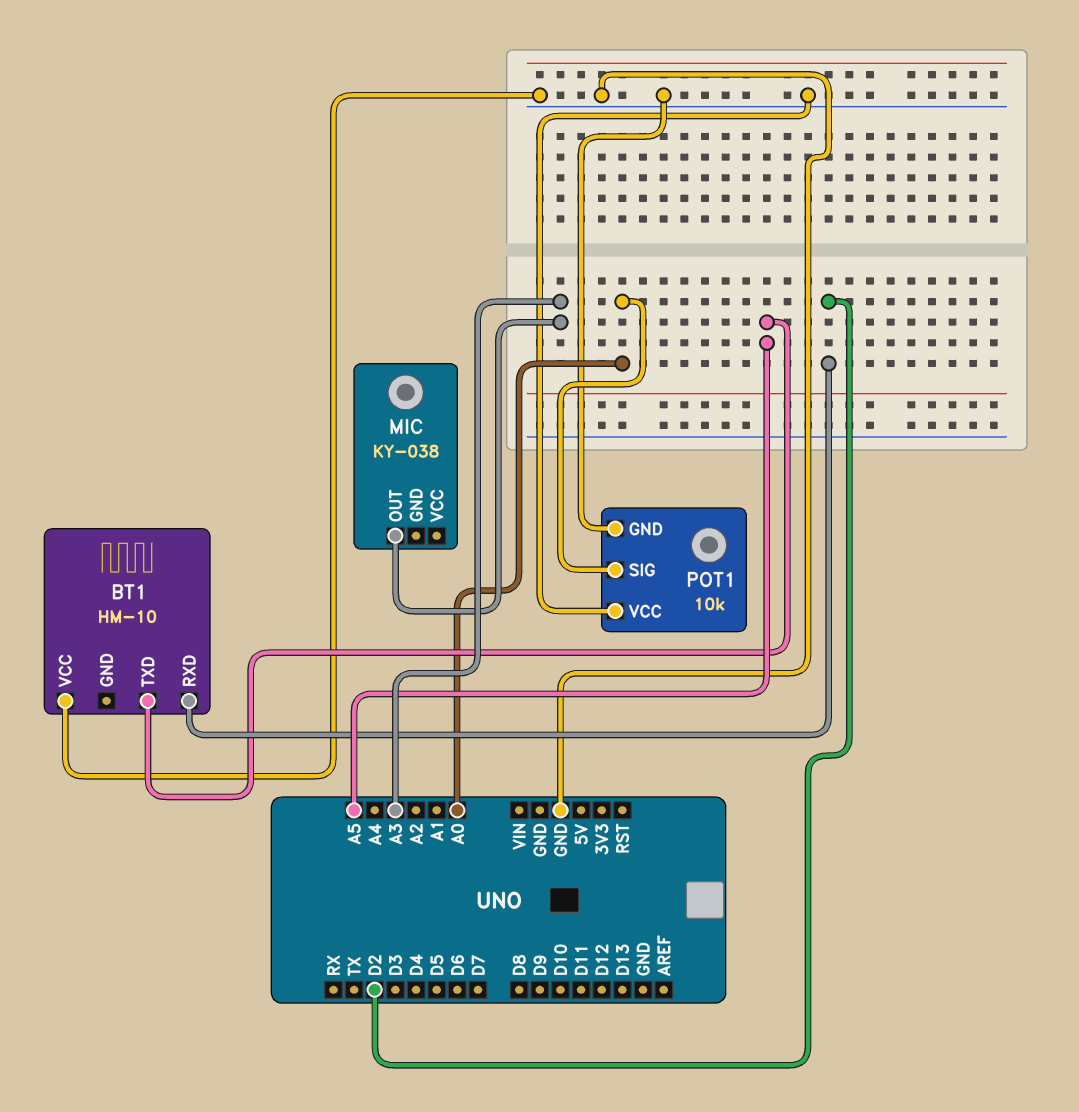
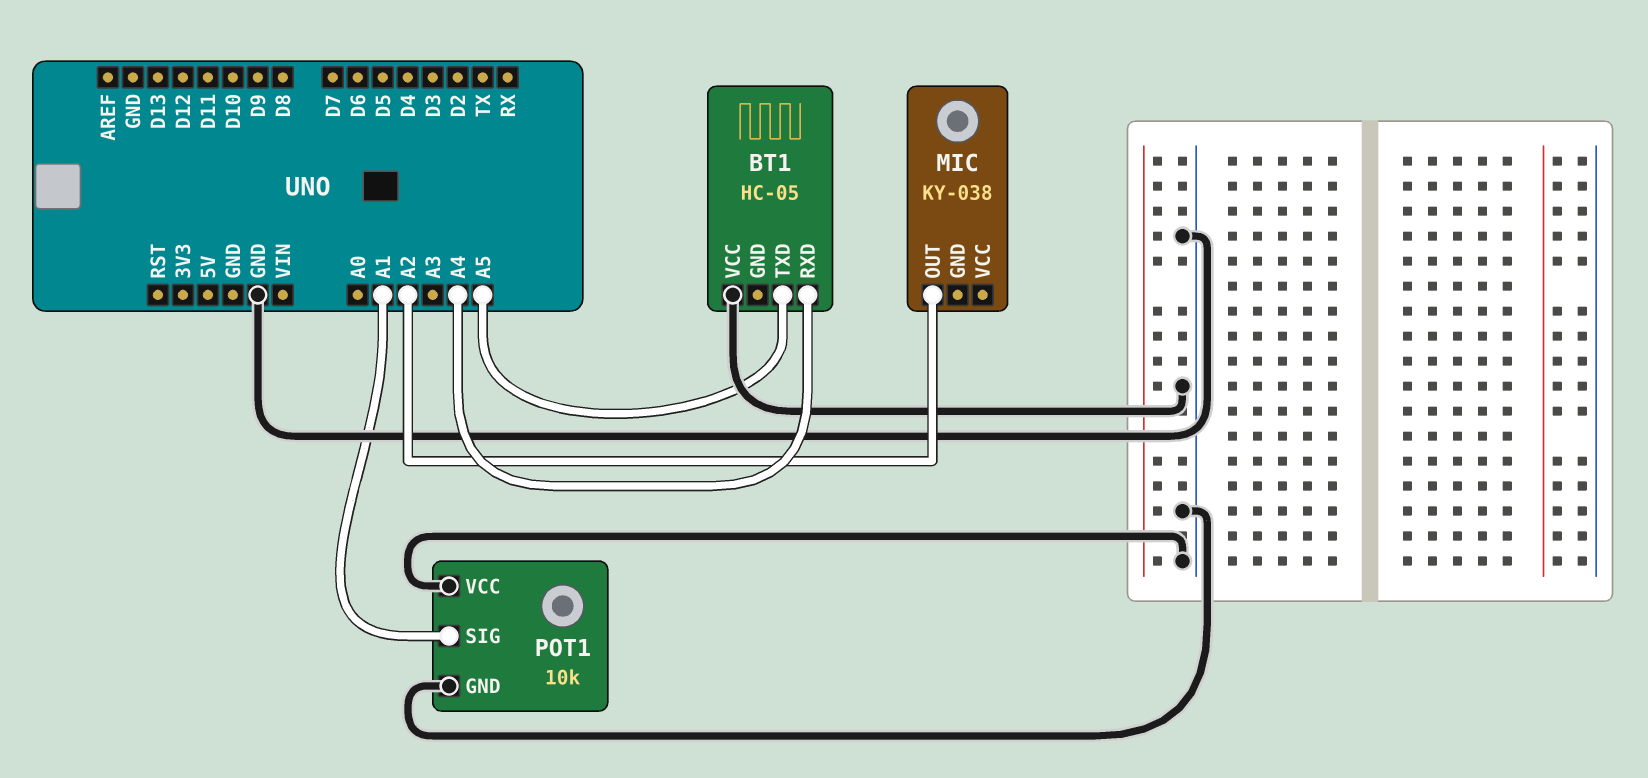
BT1: HM-10 -> HC-05
BT1 pin RXD: D2 -> A4
MIC pin OUT: A3 -> A2
POT1 pin SIG: A0 -> A1

